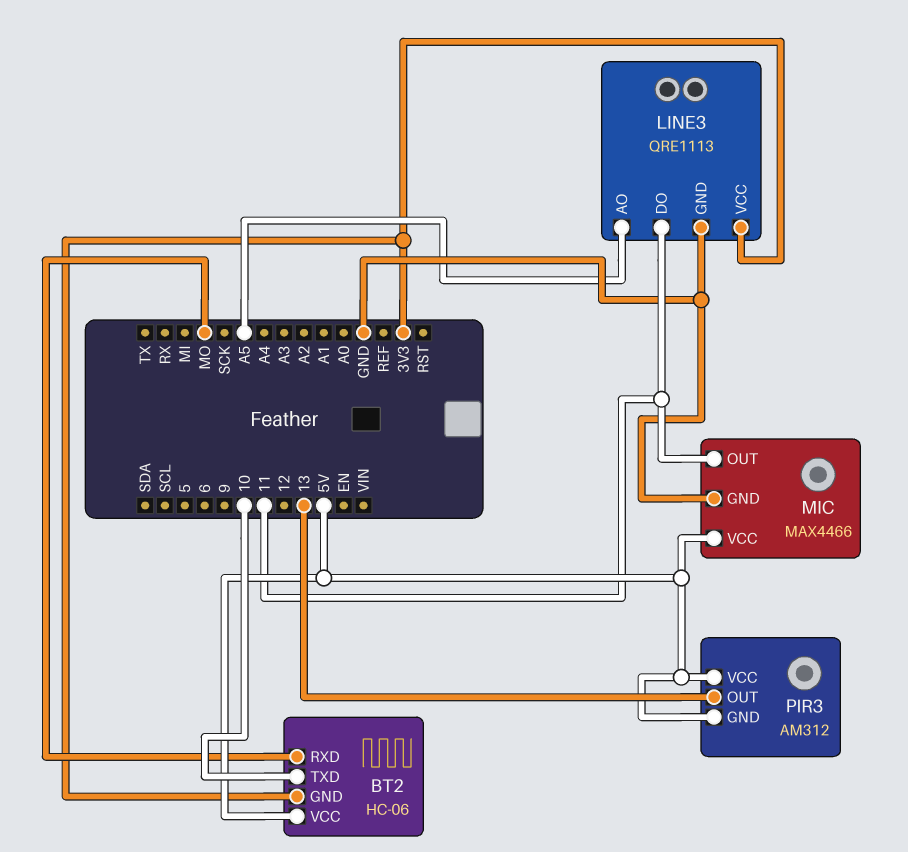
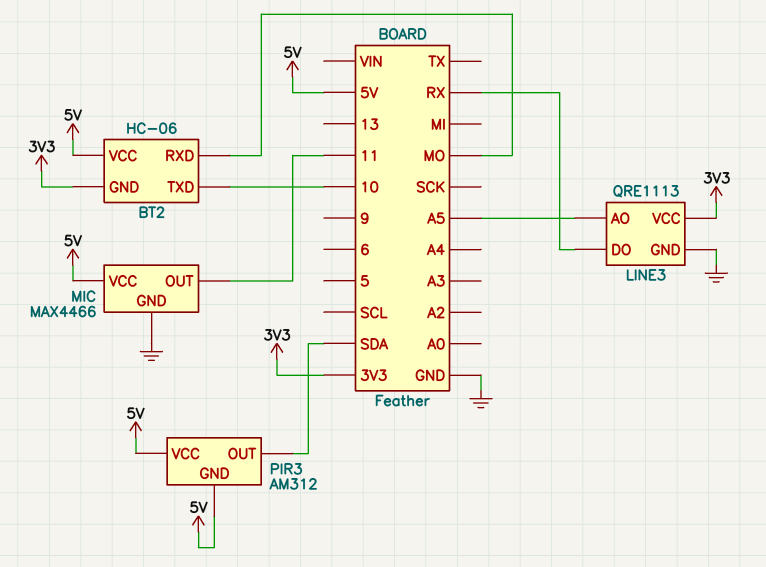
LINE3 pin DO: 11 -> RX
PIR3 pin OUT: 13 -> SDA

